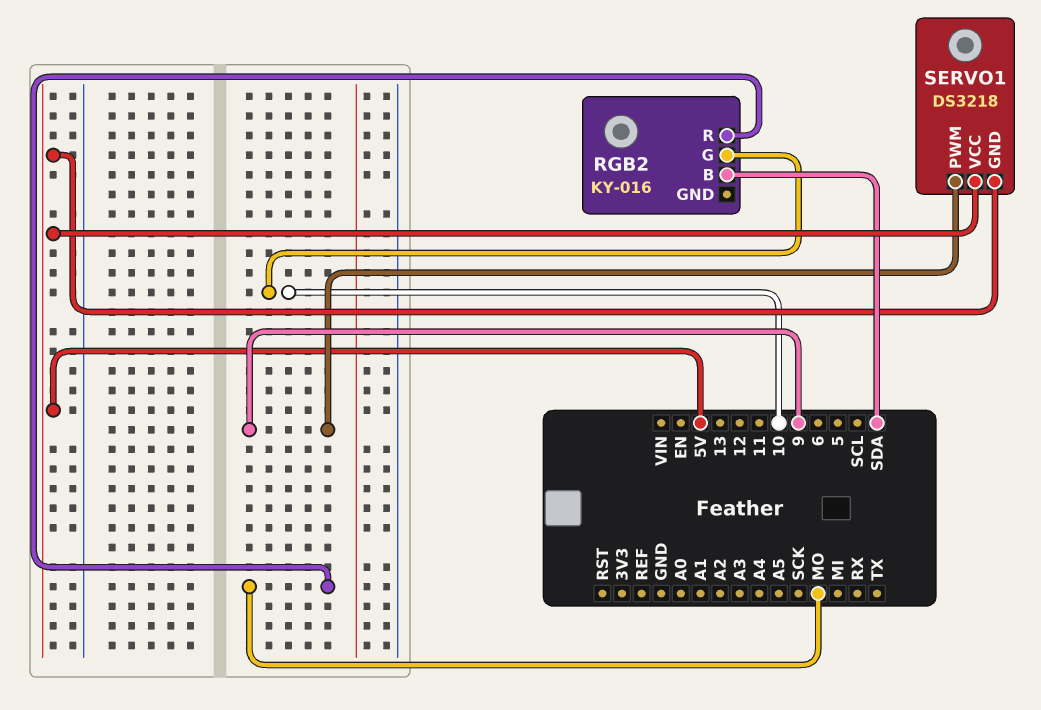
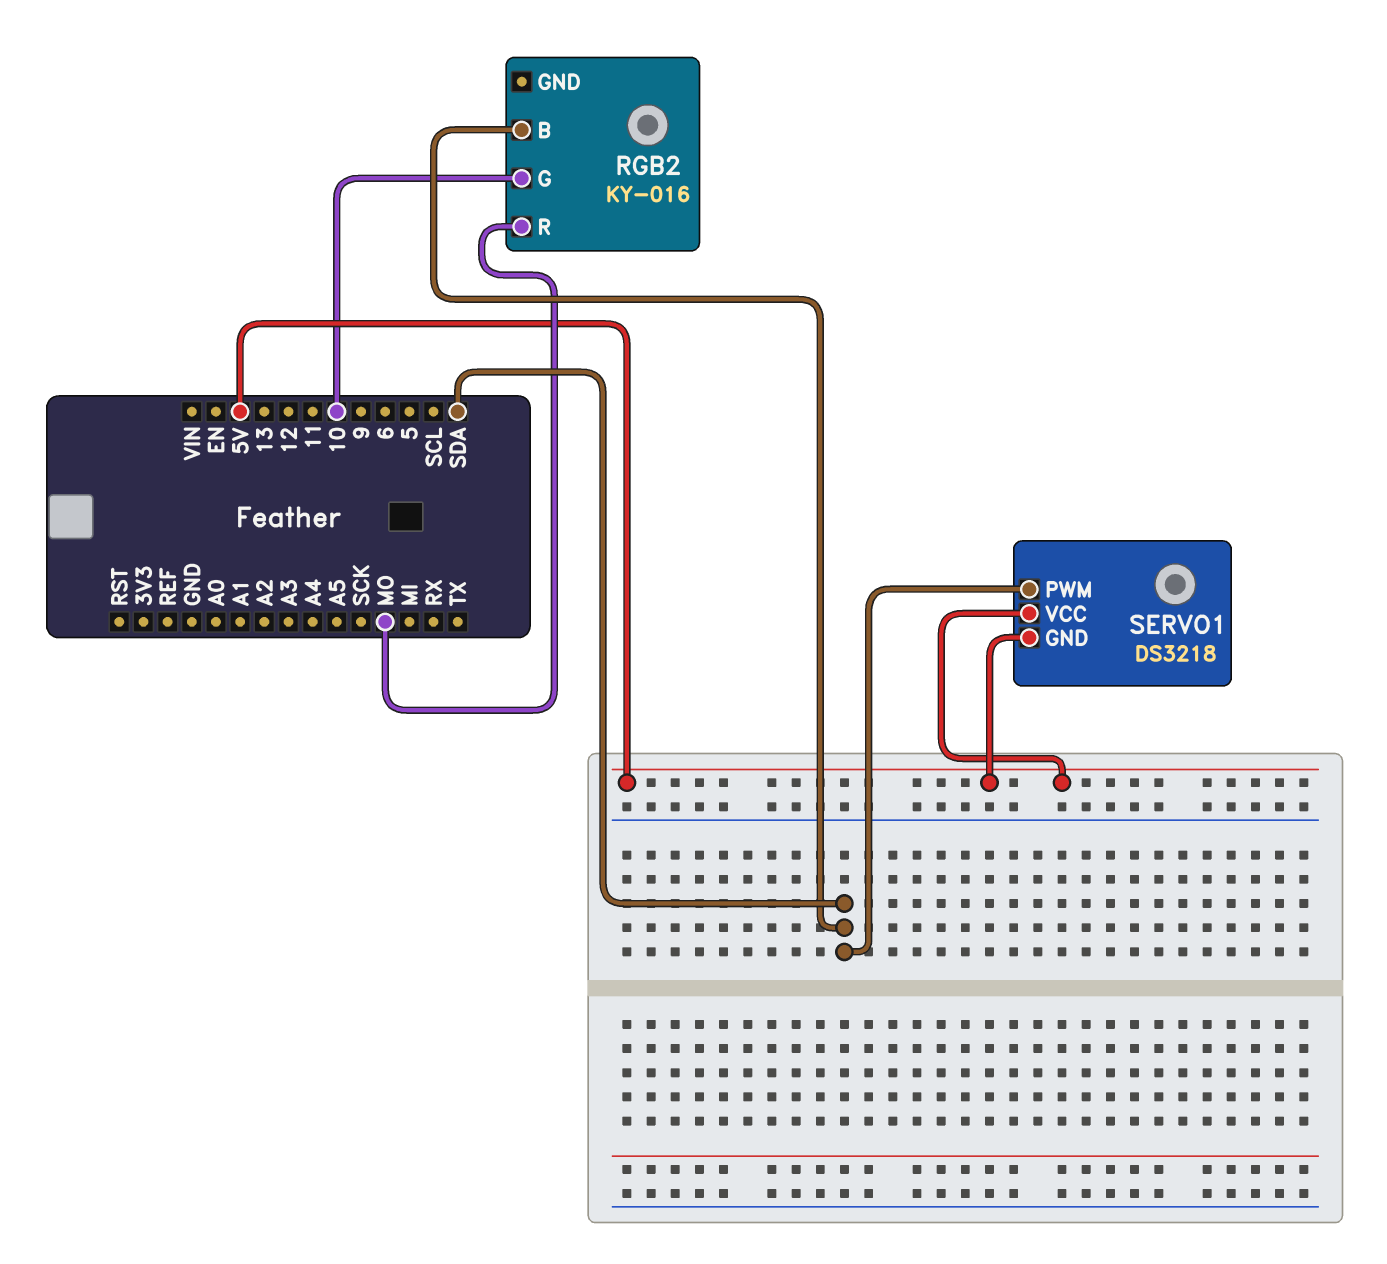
SERVO1 pin PWM: 9 -> SDA

